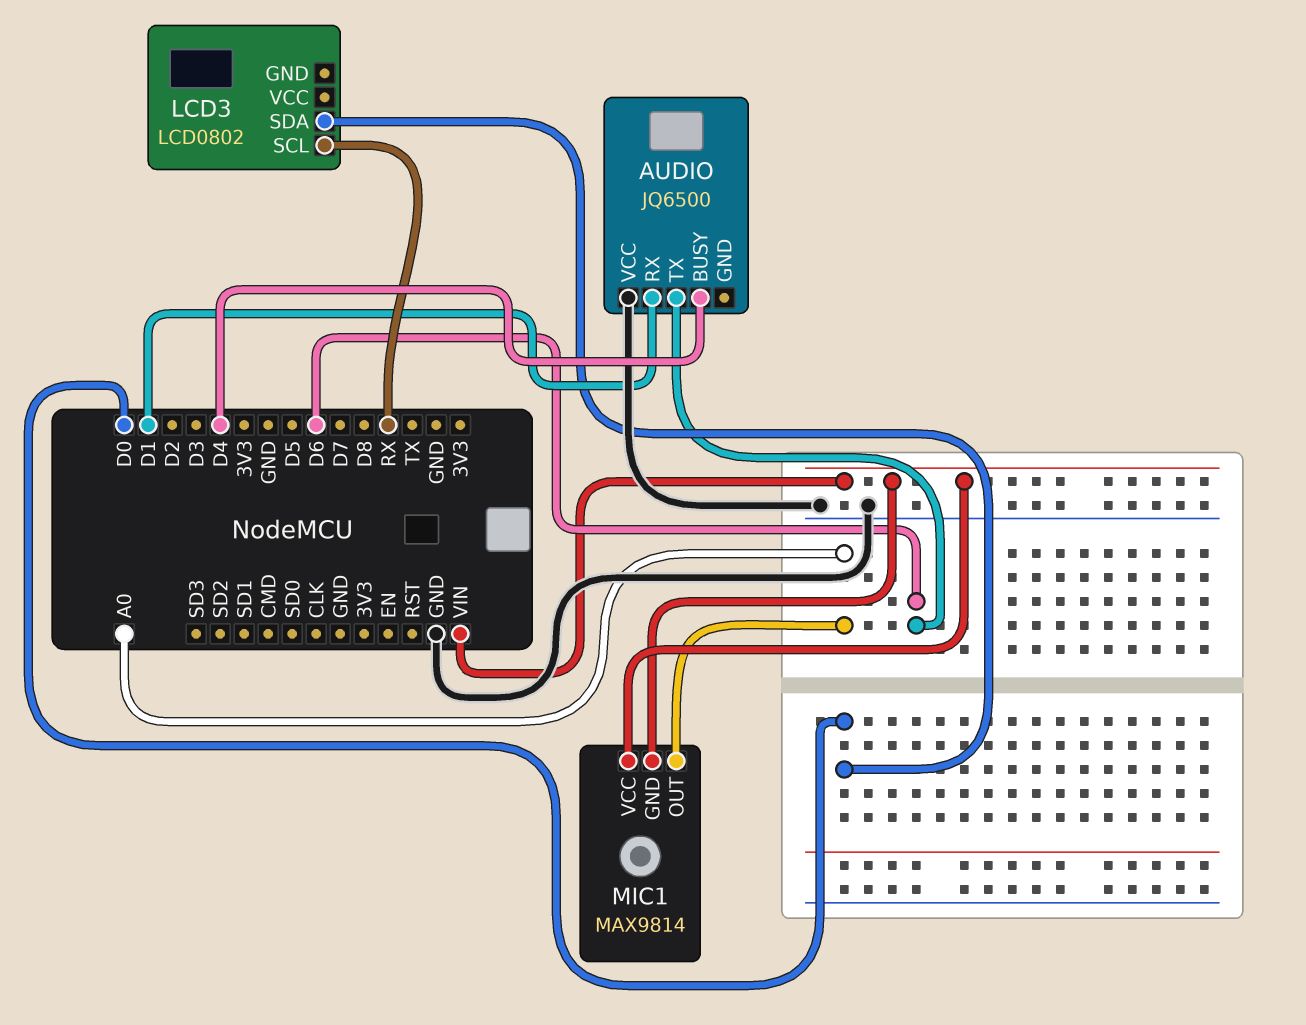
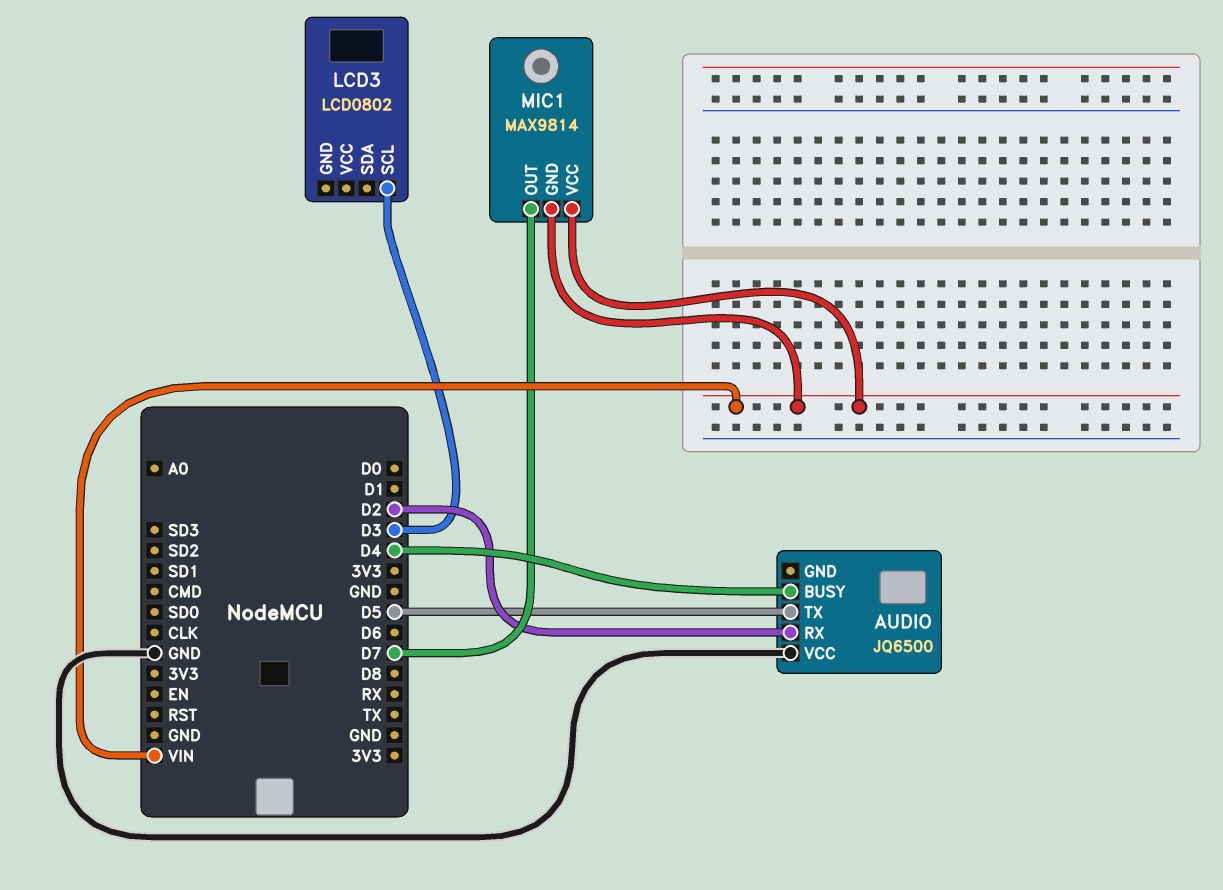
AUDIO pin RX: D1 -> D2
AUDIO pin TX: D6 -> D5
LCD3 pin SCL: RX -> D3
LCD3 pin SDA: D0 -> none
MIC1 pin OUT: A0 -> D7

